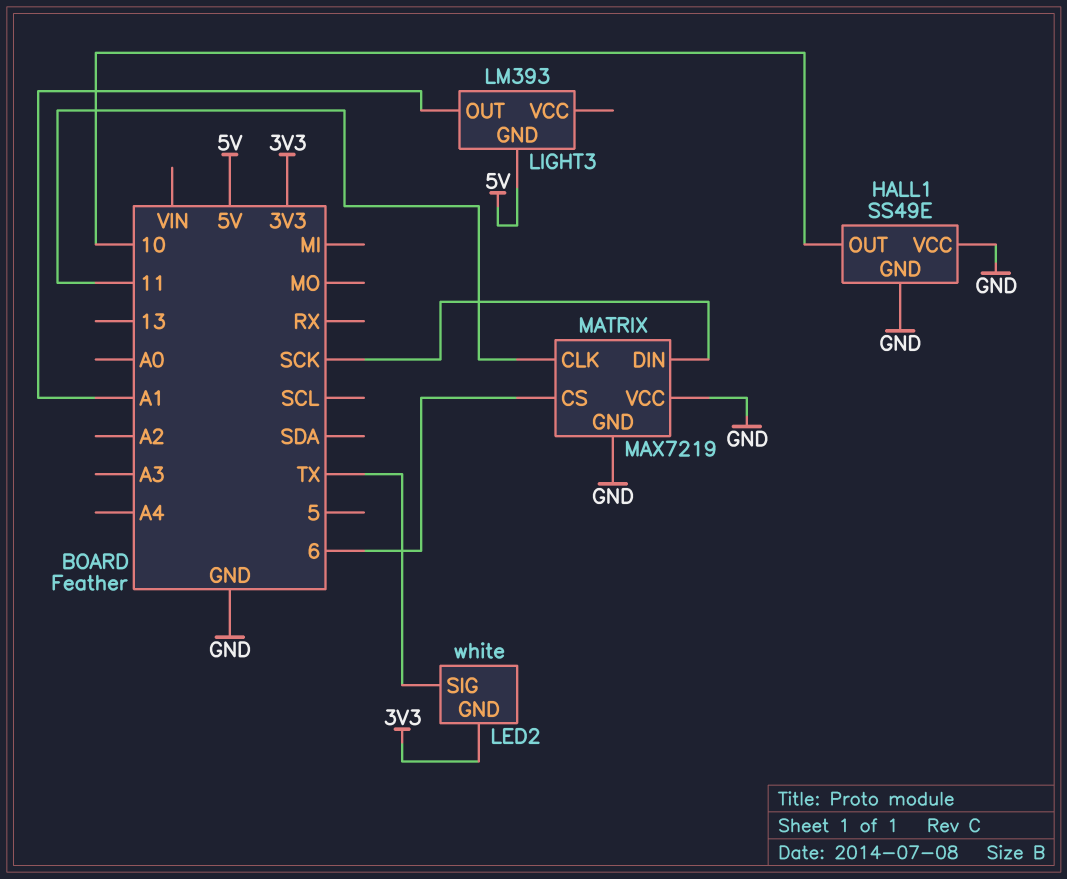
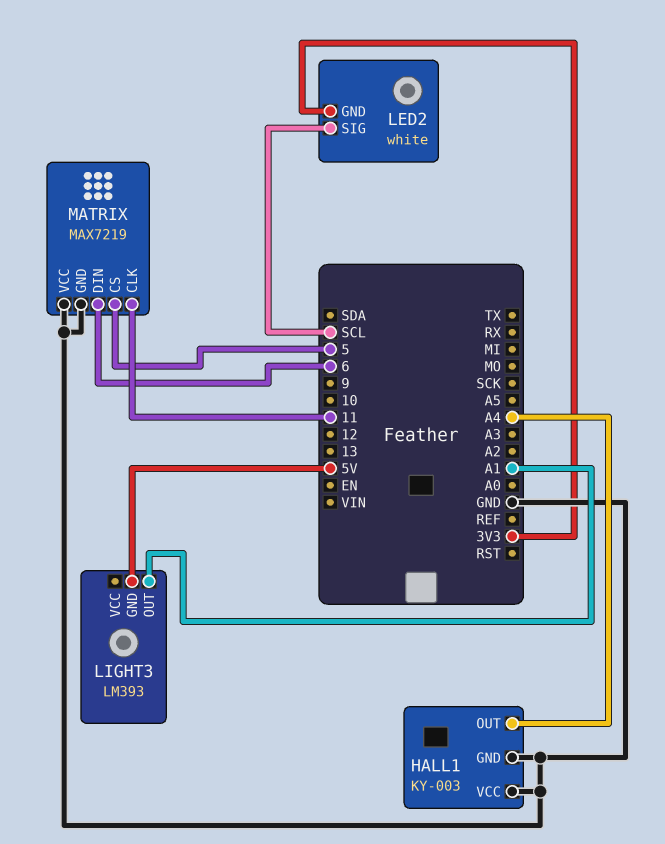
HALL1: SS49E -> KY-003
HALL1 pin OUT: 10 -> A4
LED2 pin SIG: TX -> SCL
MATRIX pin CS: 6 -> 5
MATRIX pin DIN: SCK -> 6

